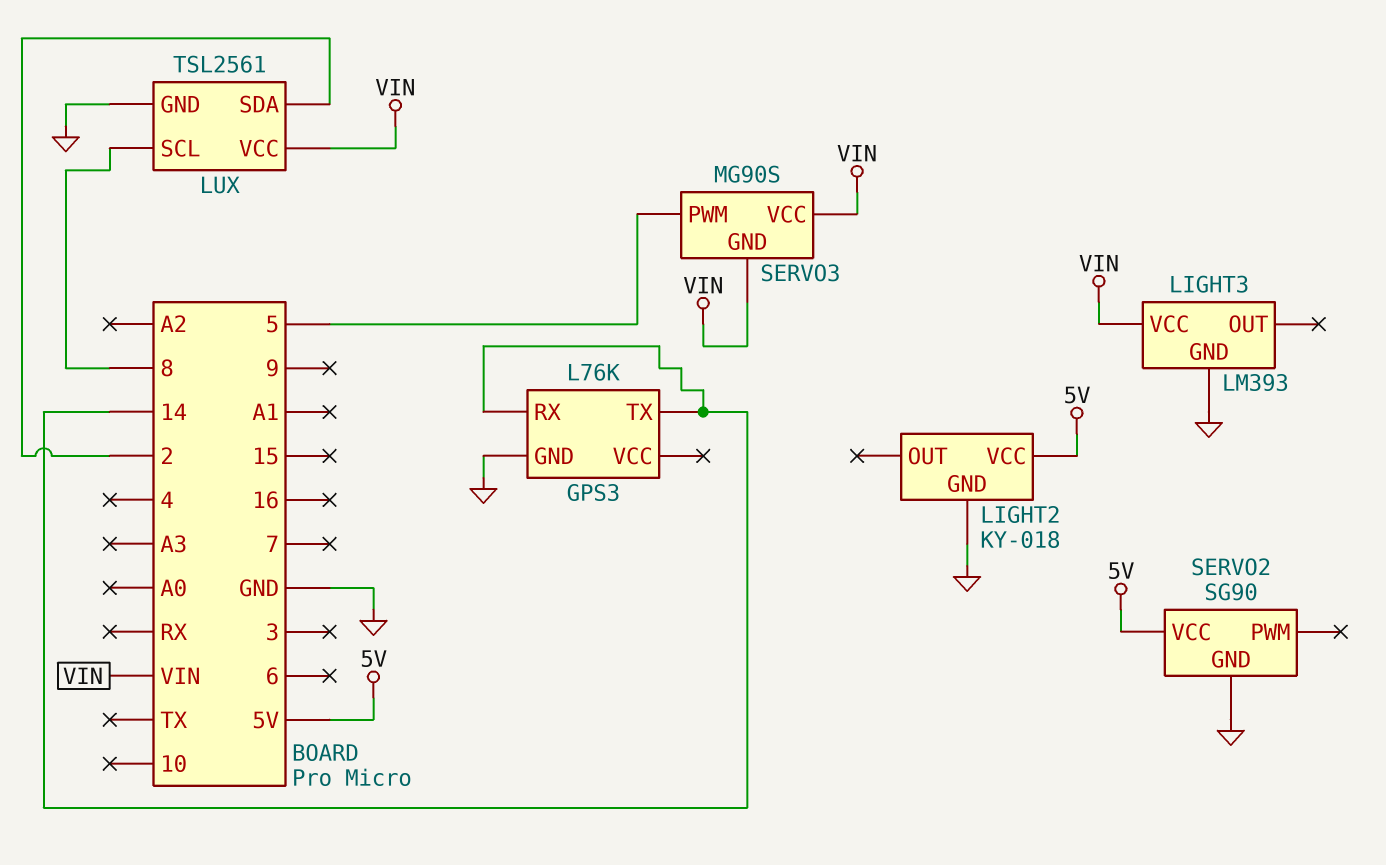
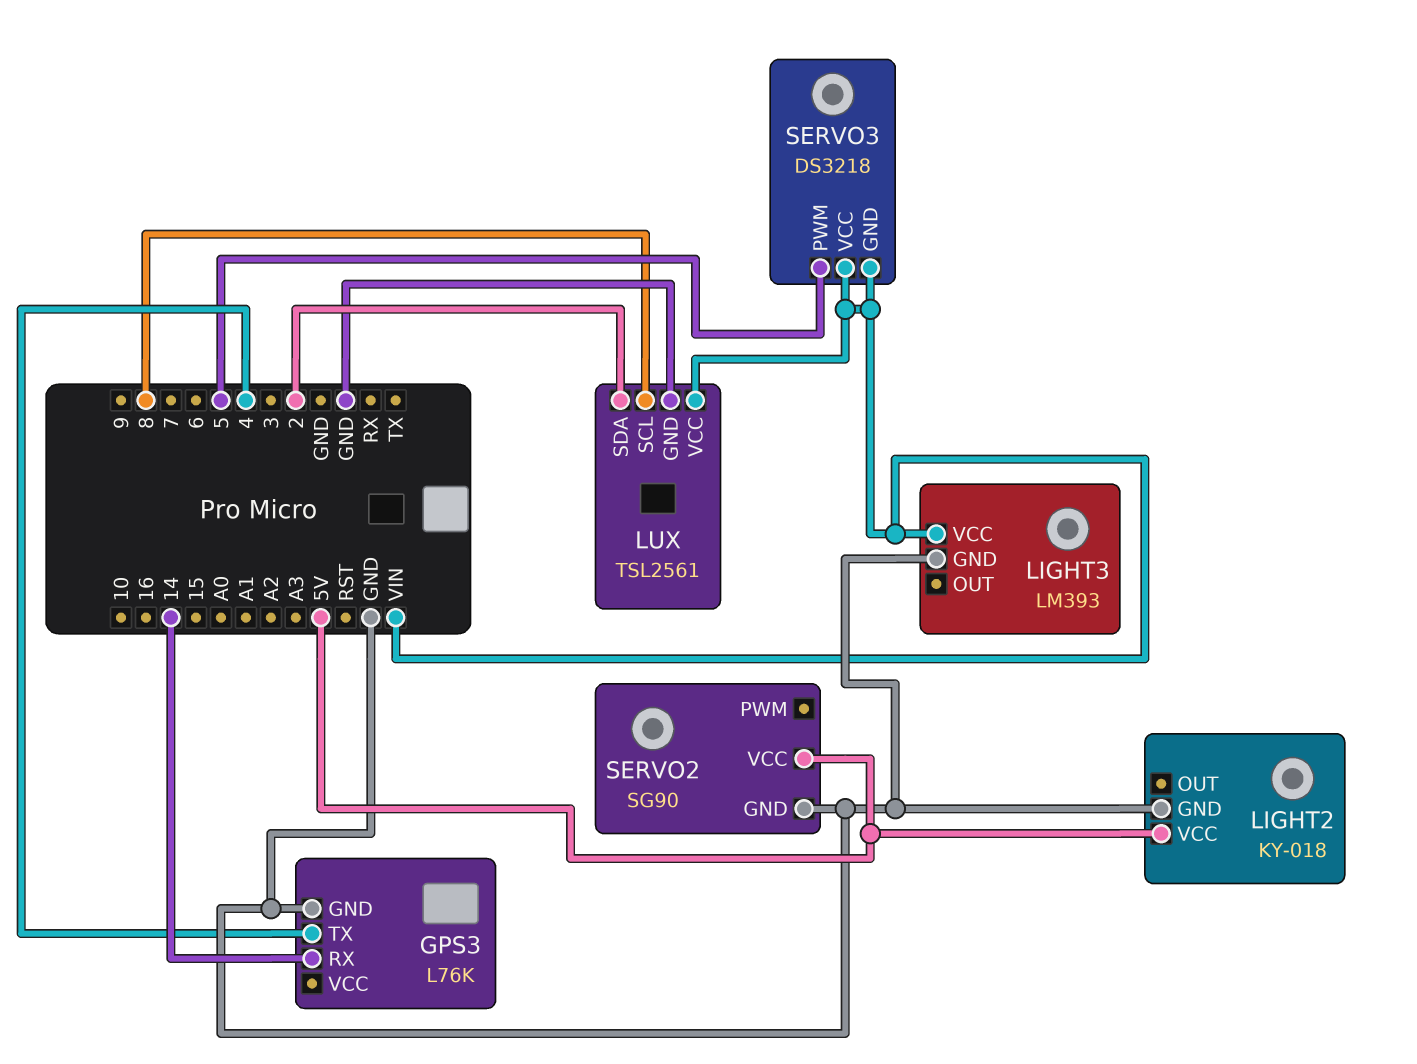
GPS3 pin TX: 14 -> 4
SERVO3: MG90S -> DS3218

